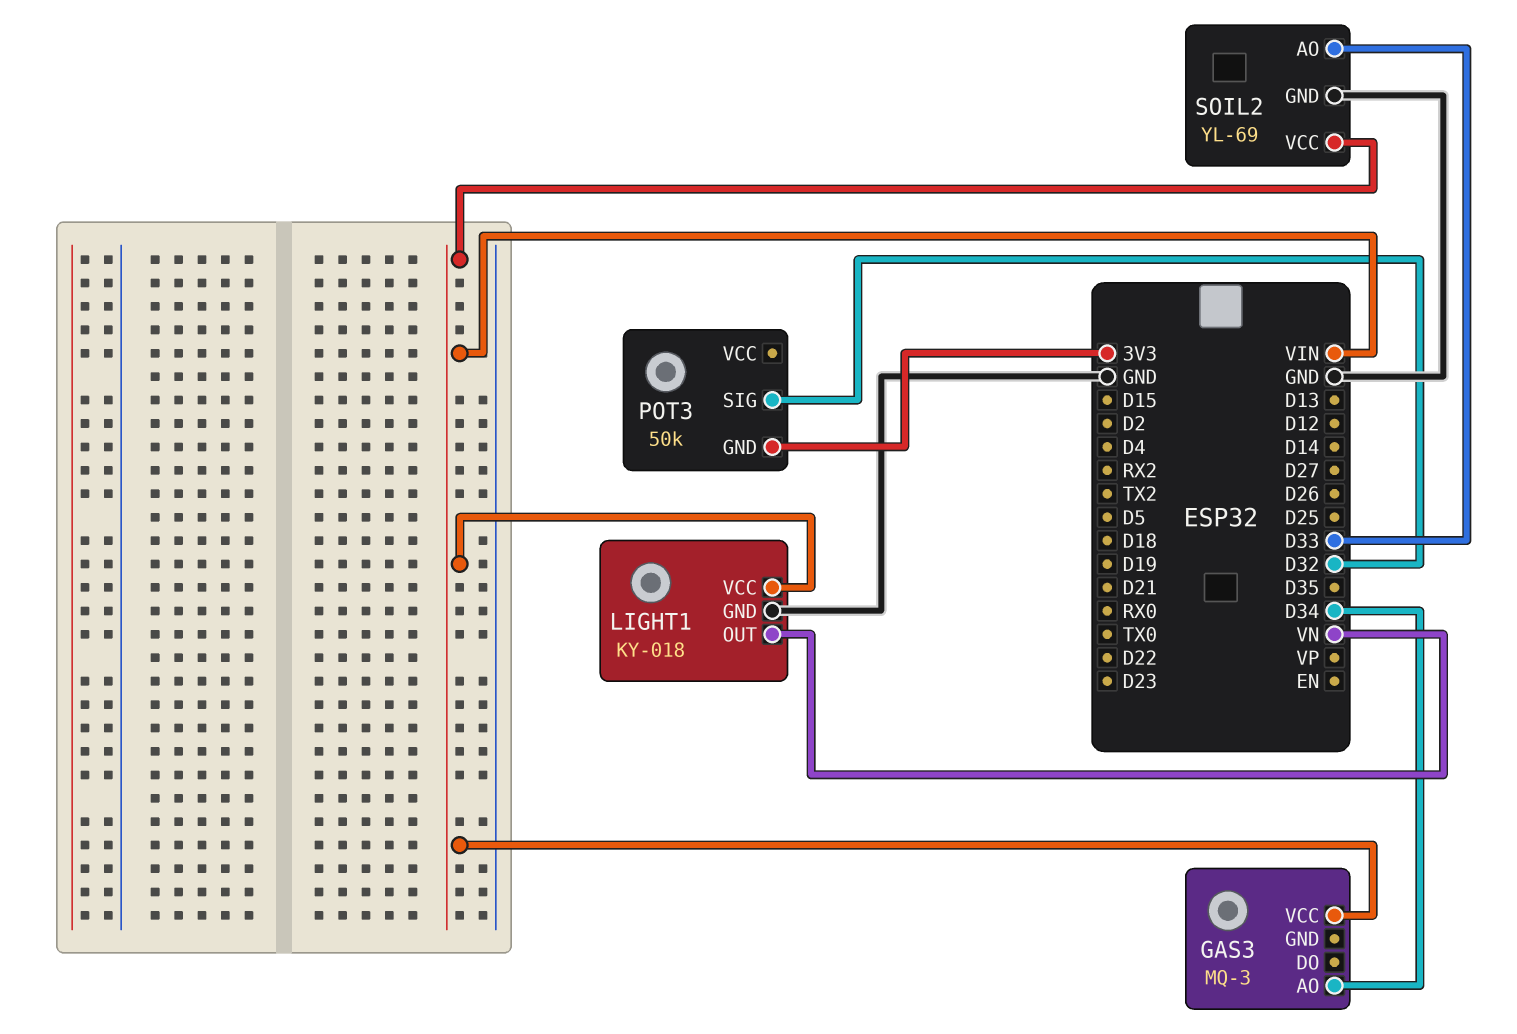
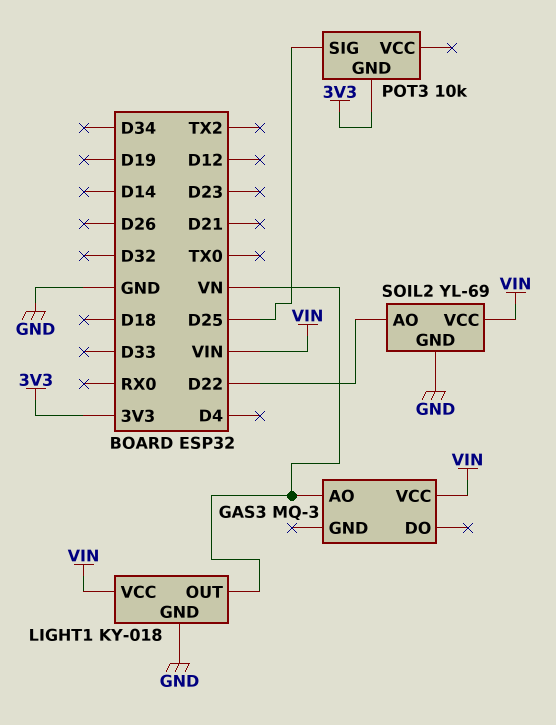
GAS3 pin AO: D34 -> VN
POT3: 50k -> 10k
POT3 pin SIG: D32 -> D25
SOIL2 pin AO: D33 -> D22

